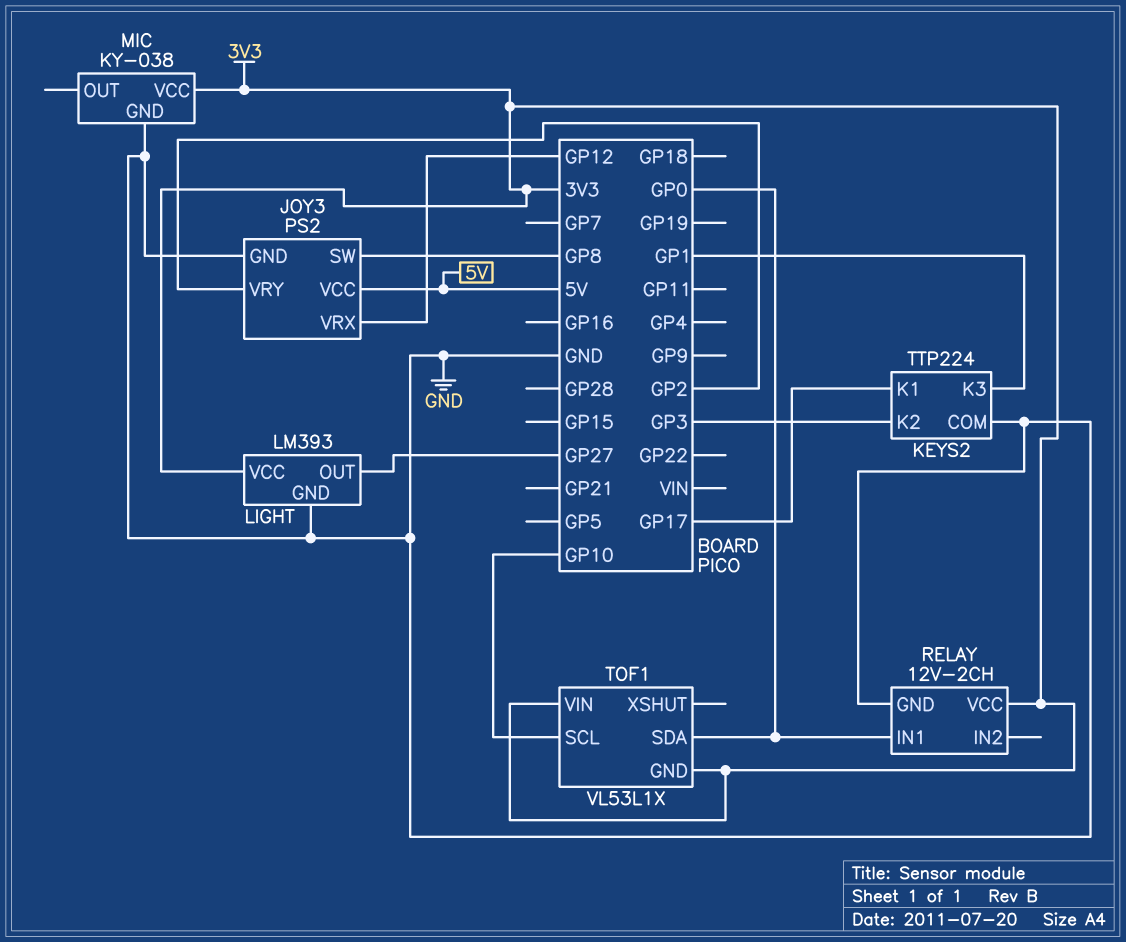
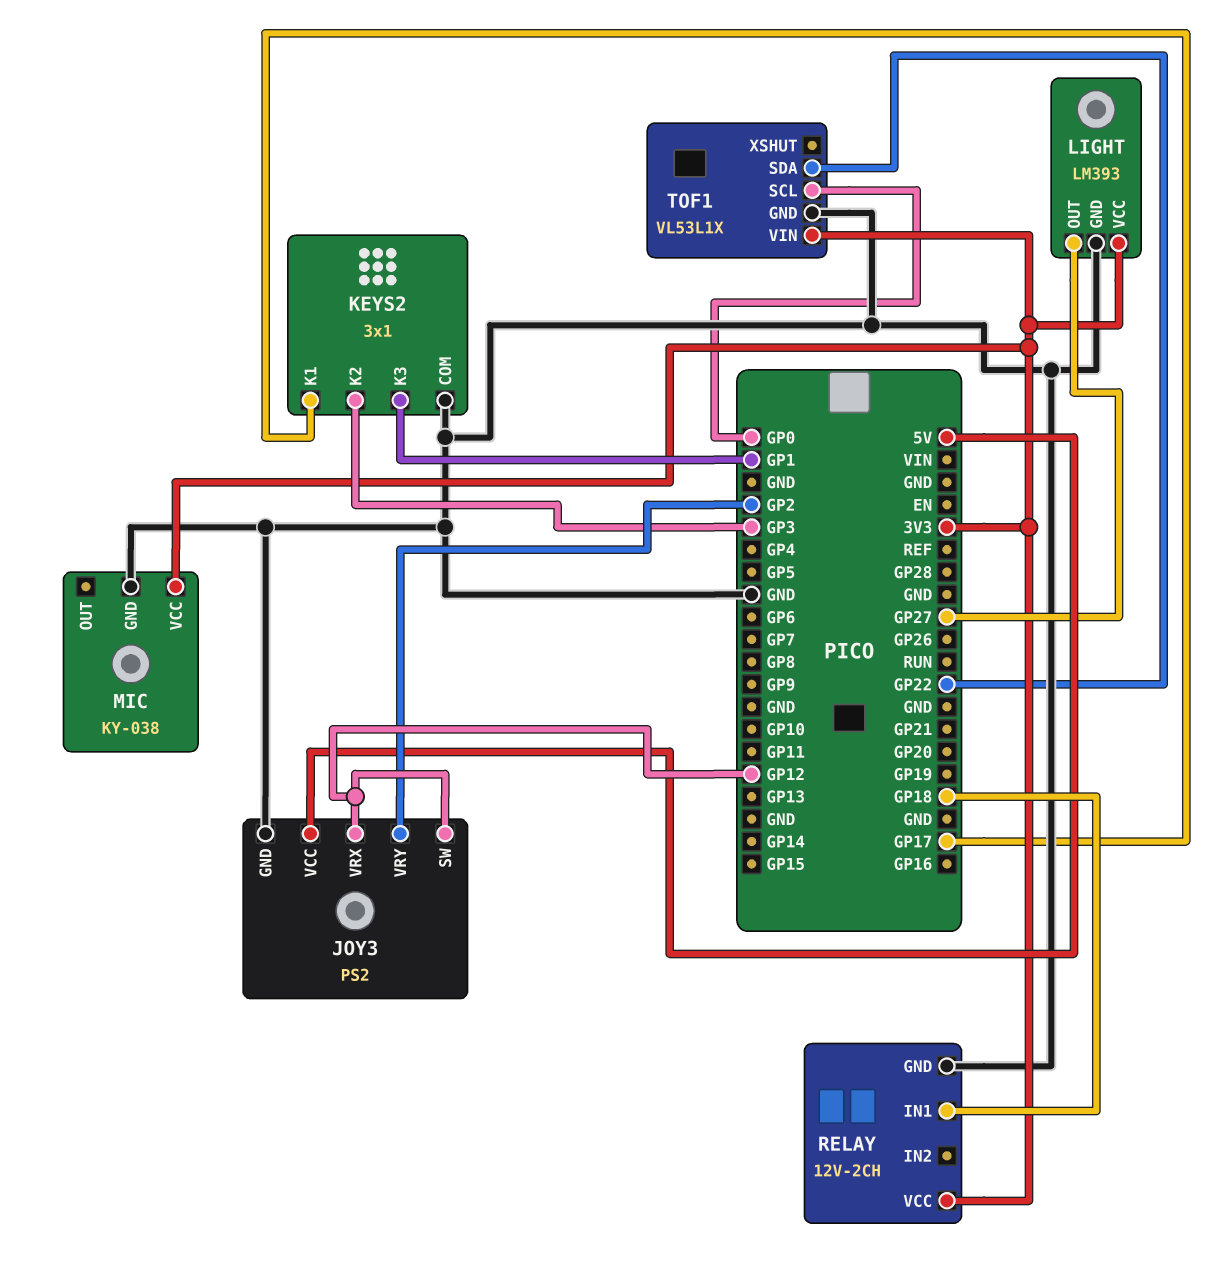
JOY3 pin SW: GP8 -> GP12
KEYS2: TTP224 -> 3x1
RELAY pin IN1: GP0 -> GP18
TOF1 pin GND: 3V3 -> GND
TOF1 pin SCL: GP10 -> GP0
TOF1 pin SDA: GP0 -> GP22

